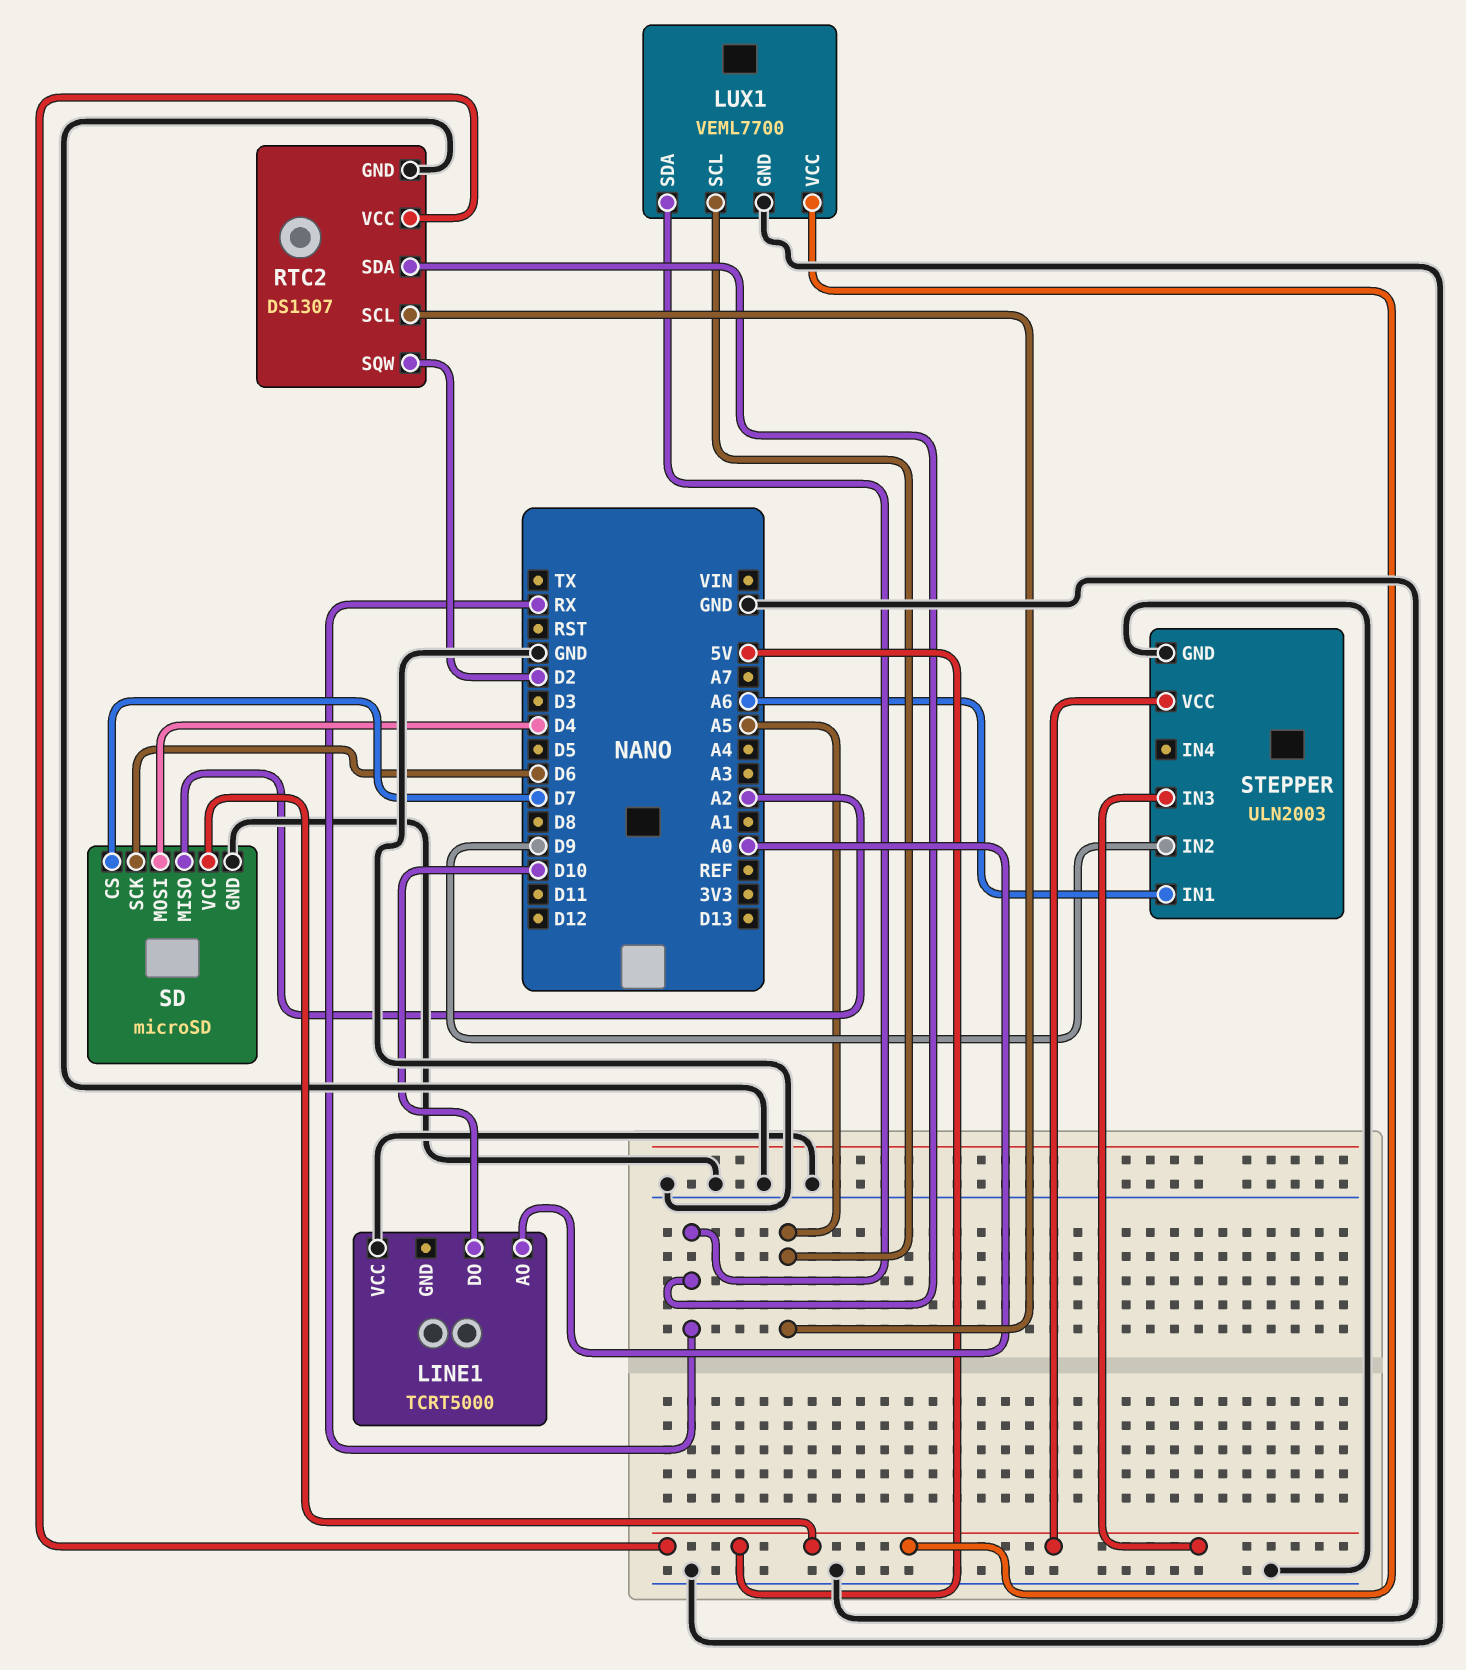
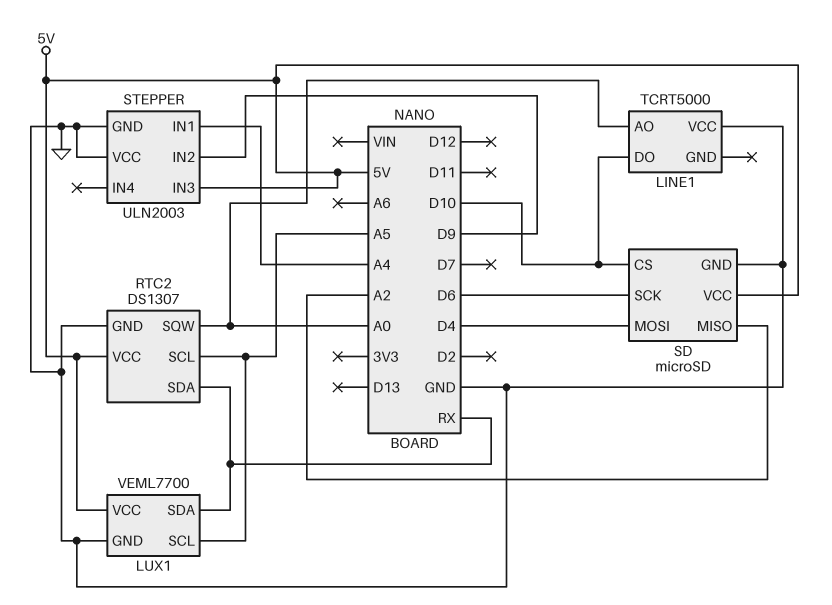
RTC2 pin SQW: D2 -> A0
SD pin CS: D7 -> D10
STEPPER pin IN1: A6 -> A4
STEPPER pin VCC: 5V -> GND

